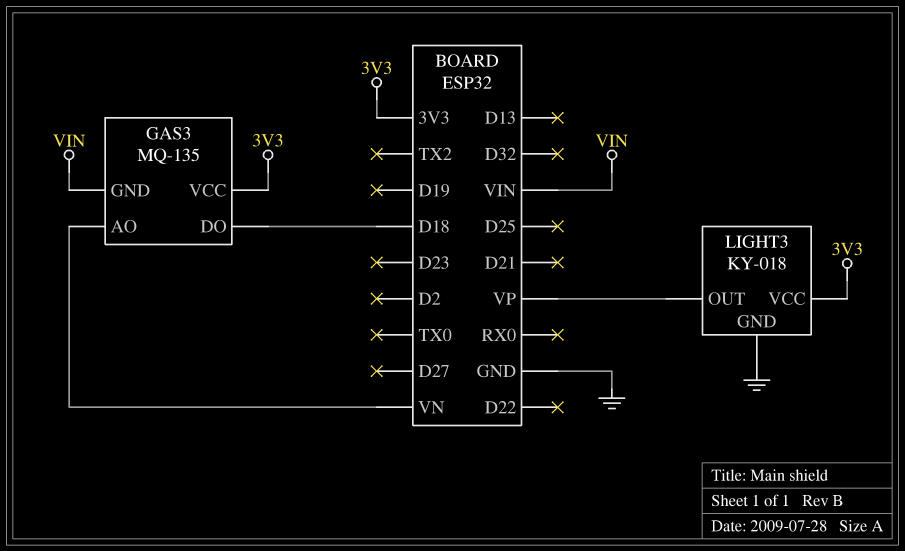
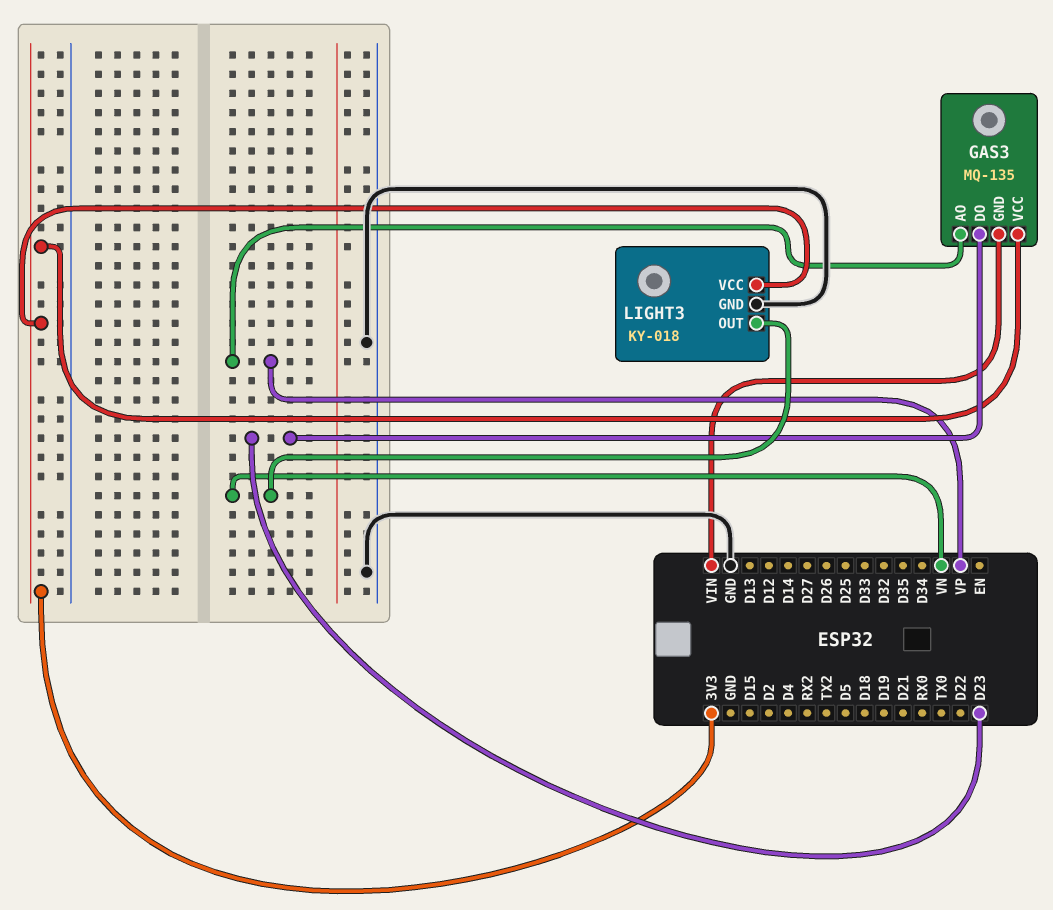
GAS3 pin AO: VN -> VP
GAS3 pin DO: D18 -> D23
LIGHT3 pin OUT: VP -> VN

